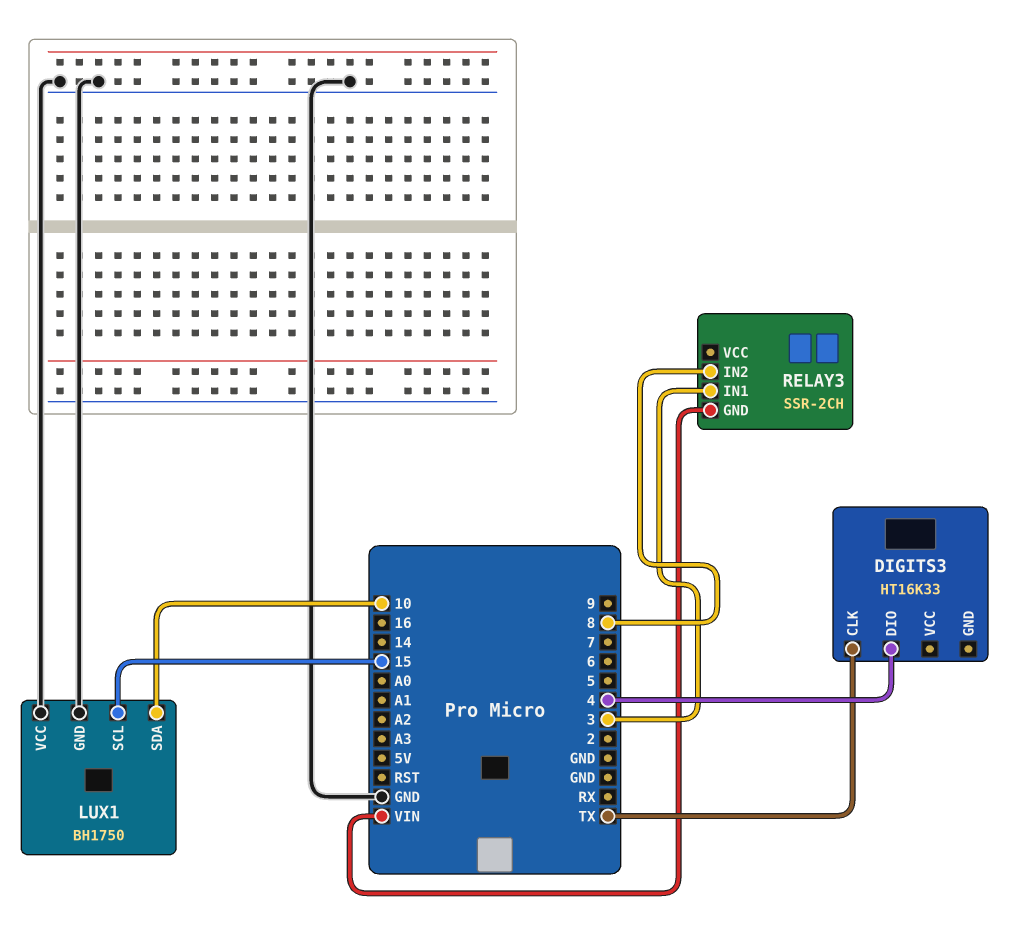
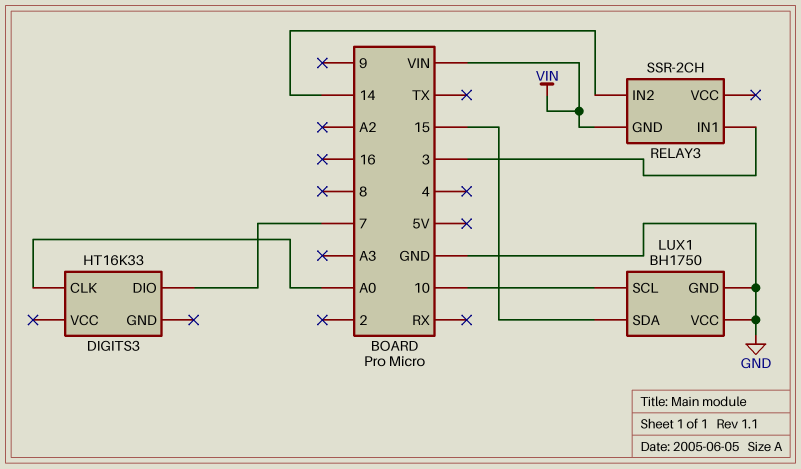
DIGITS3 pin CLK: TX -> A0
DIGITS3 pin DIO: 4 -> 7
LUX1 pin SCL: 15 -> 10
LUX1 pin SDA: 10 -> 15
RELAY3 pin IN2: 8 -> 14

